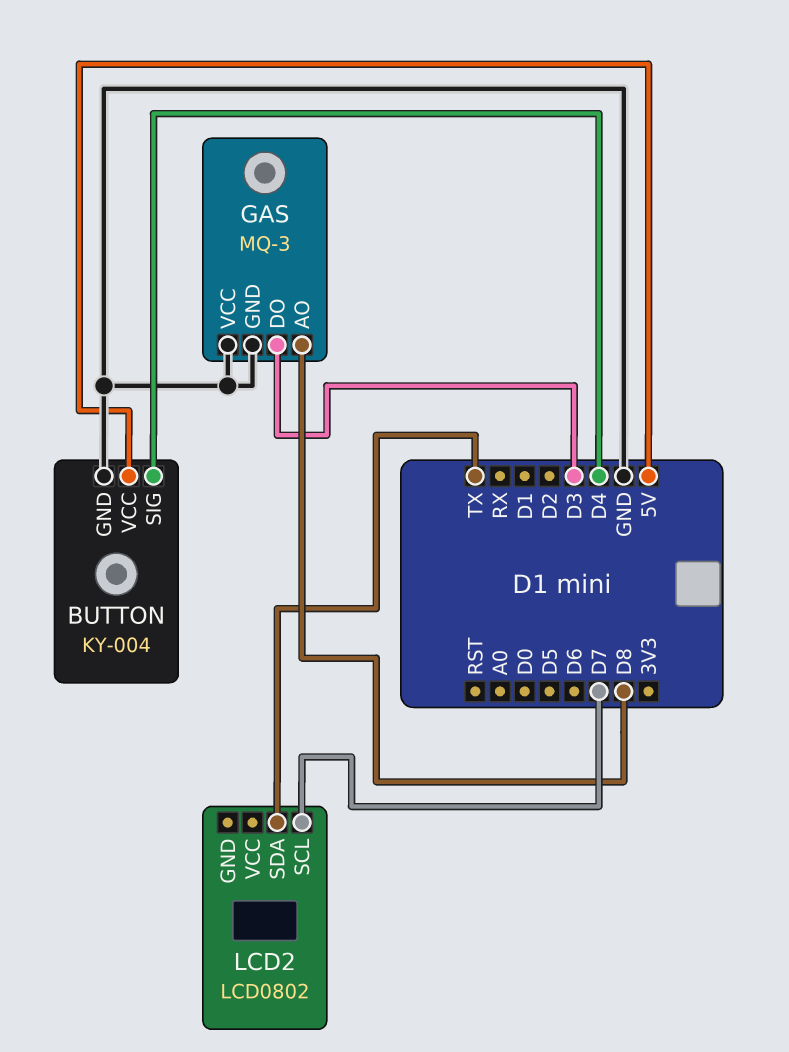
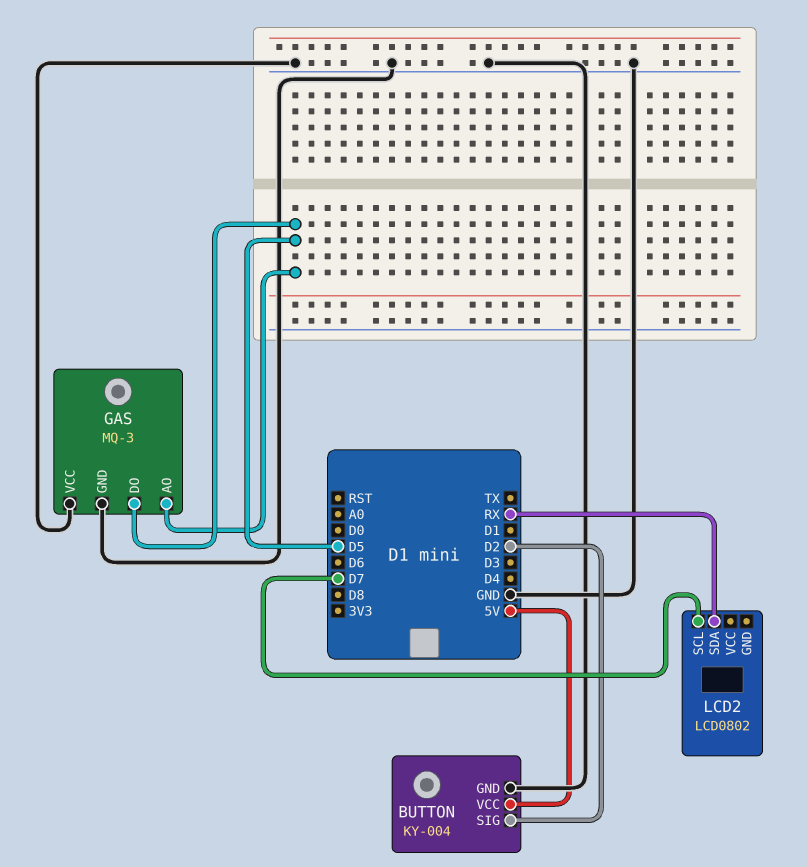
BUTTON pin SIG: D4 -> D2
GAS pin AO: D8 -> D5
GAS pin DO: D3 -> D5
LCD2 pin SDA: TX -> RX

